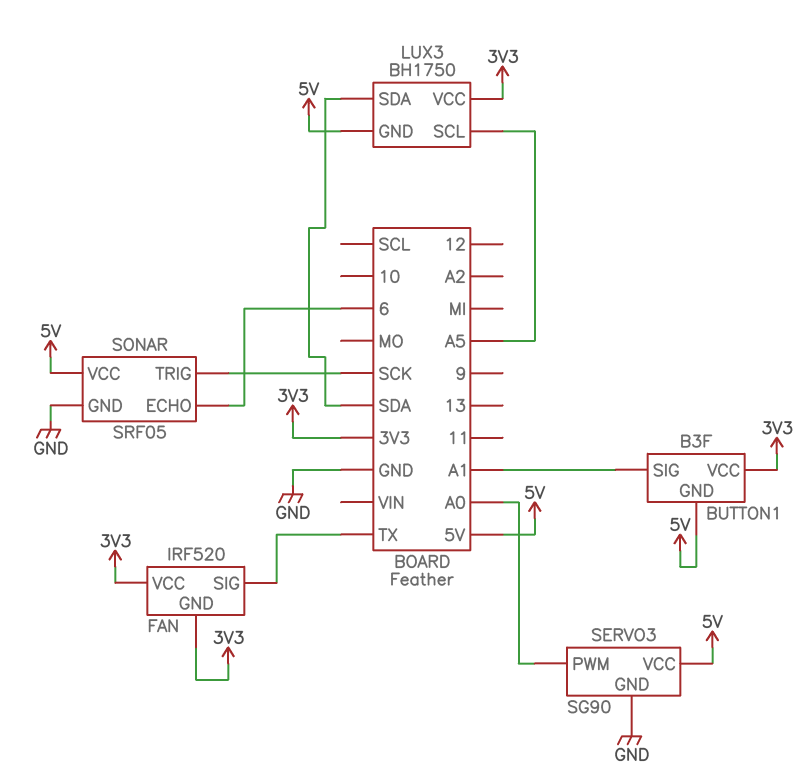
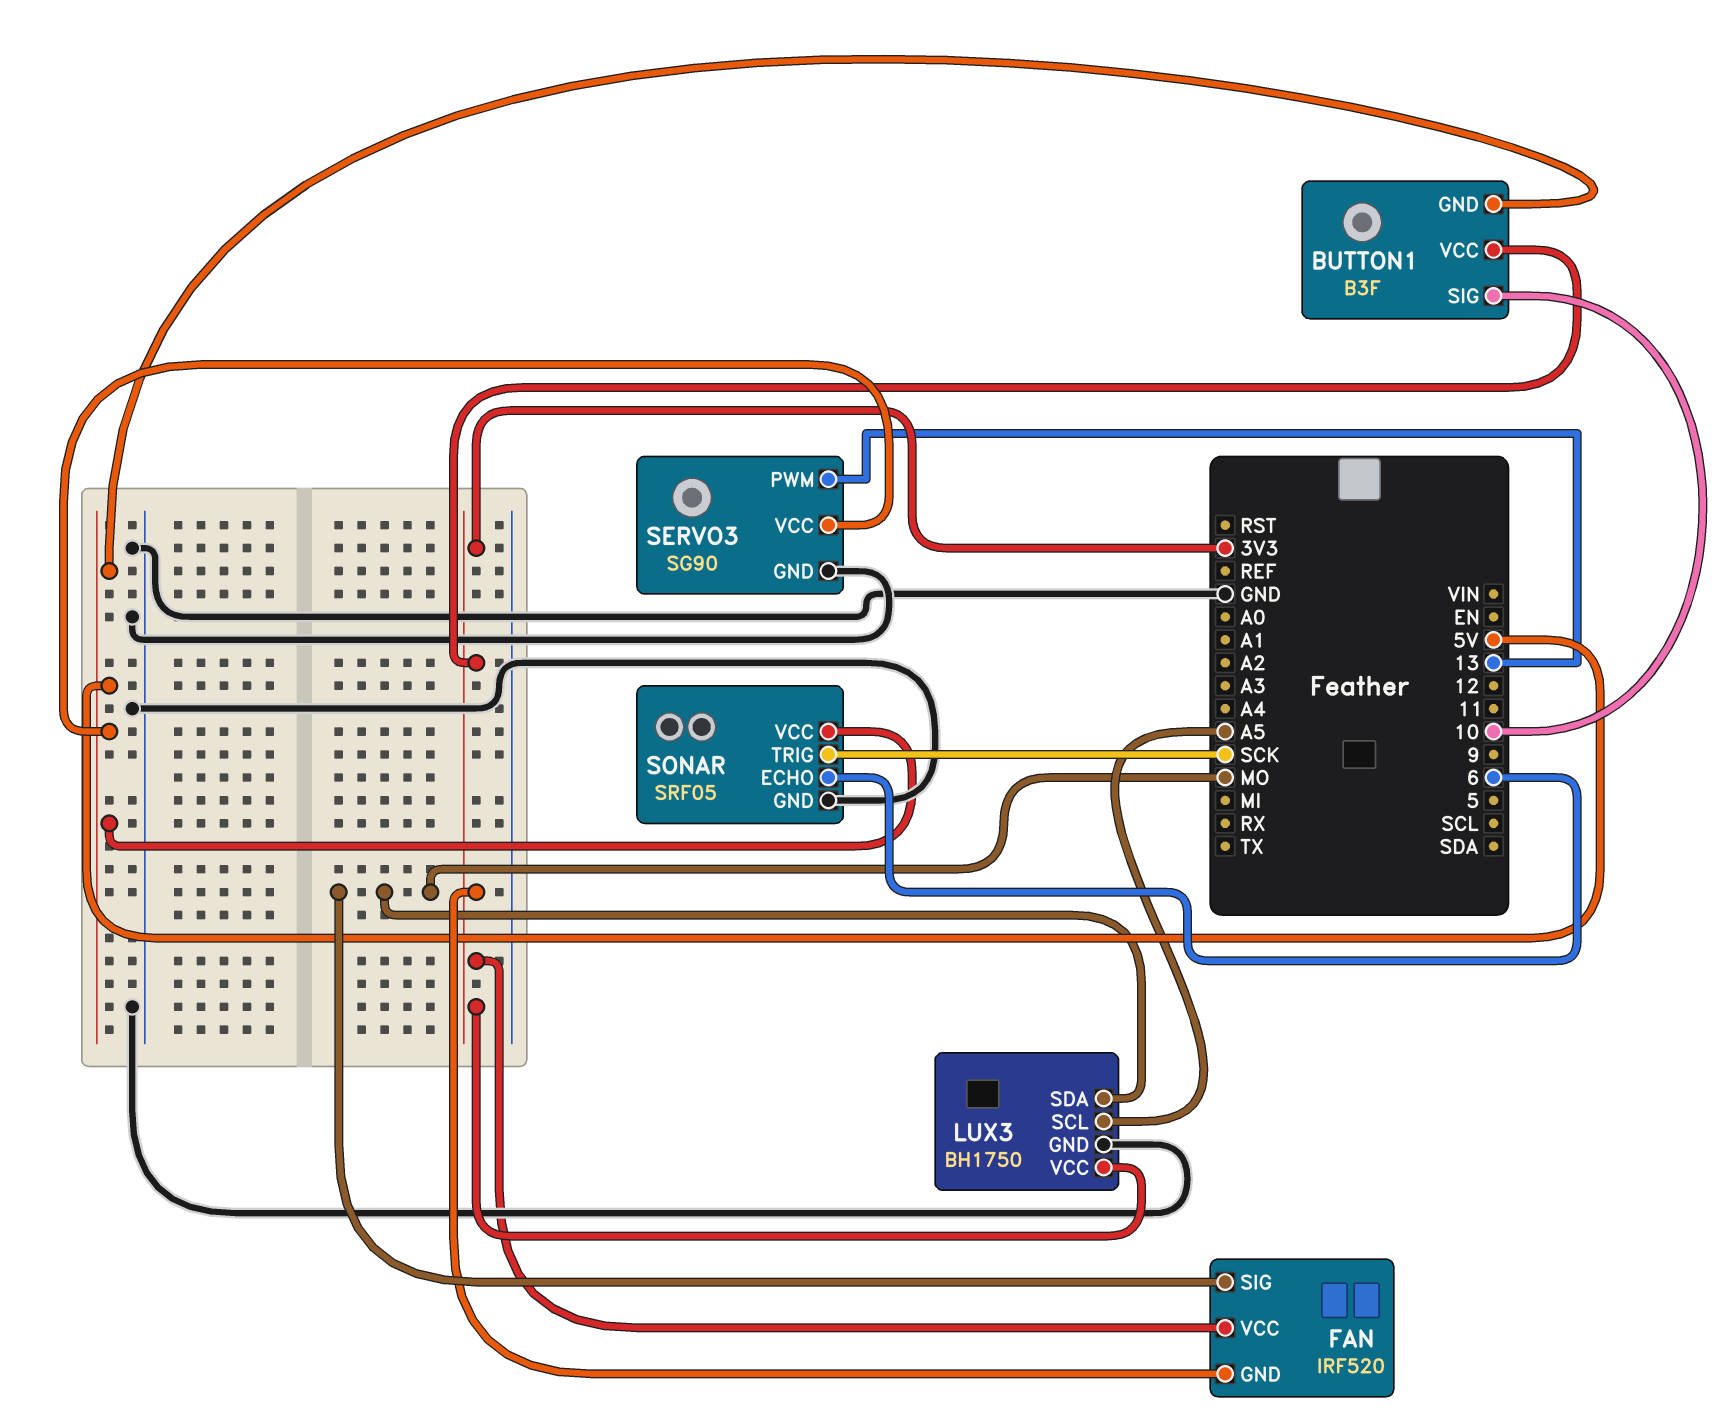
BUTTON1 pin SIG: A1 -> 10
FAN pin SIG: TX -> MO
LUX3 pin GND: 5V -> GND
LUX3 pin SDA: SDA -> MO
SERVO3 pin PWM: A0 -> 13

